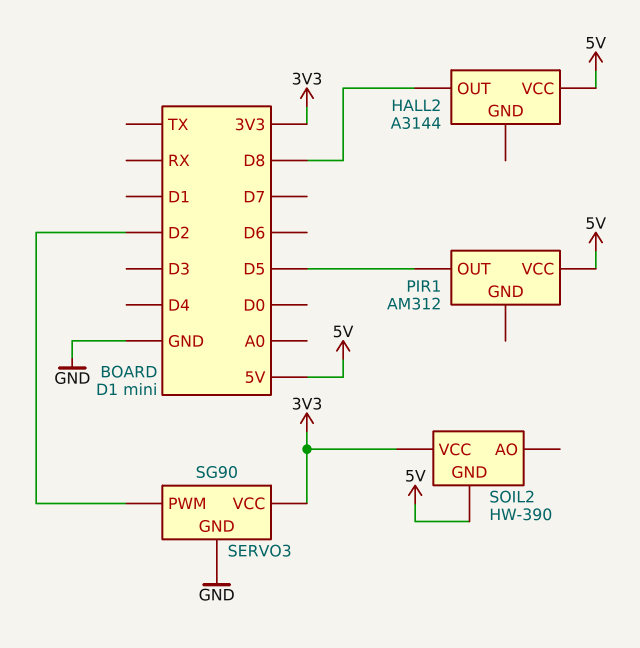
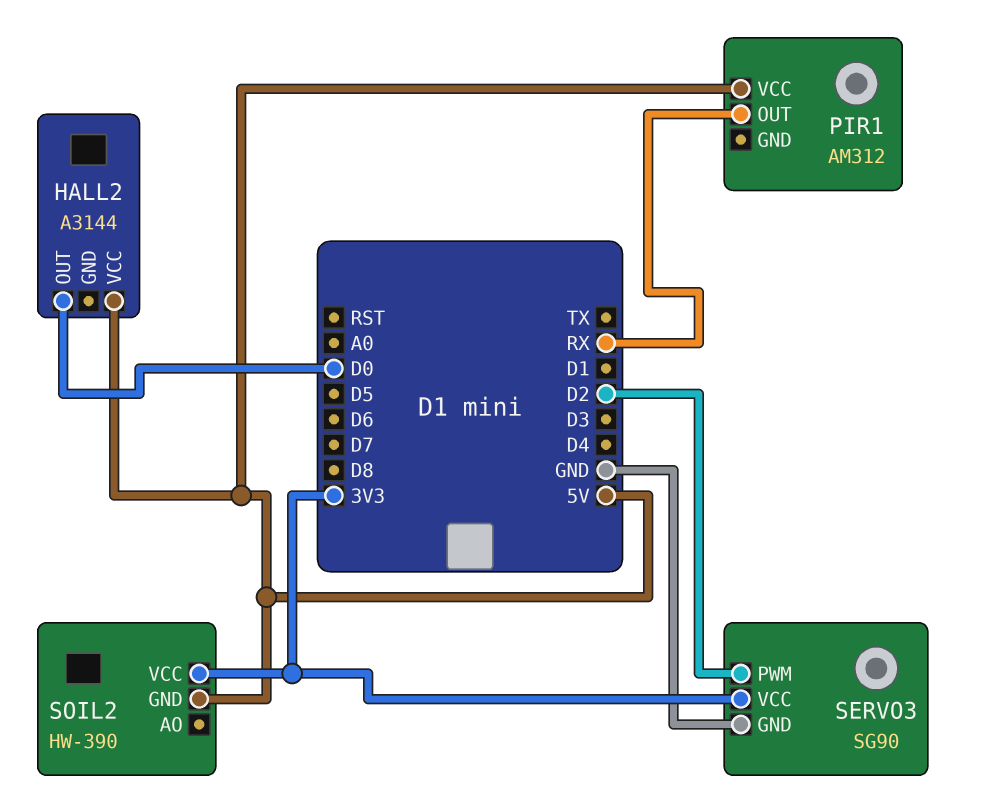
HALL2 pin OUT: D8 -> D0
PIR1 pin OUT: D5 -> RX

